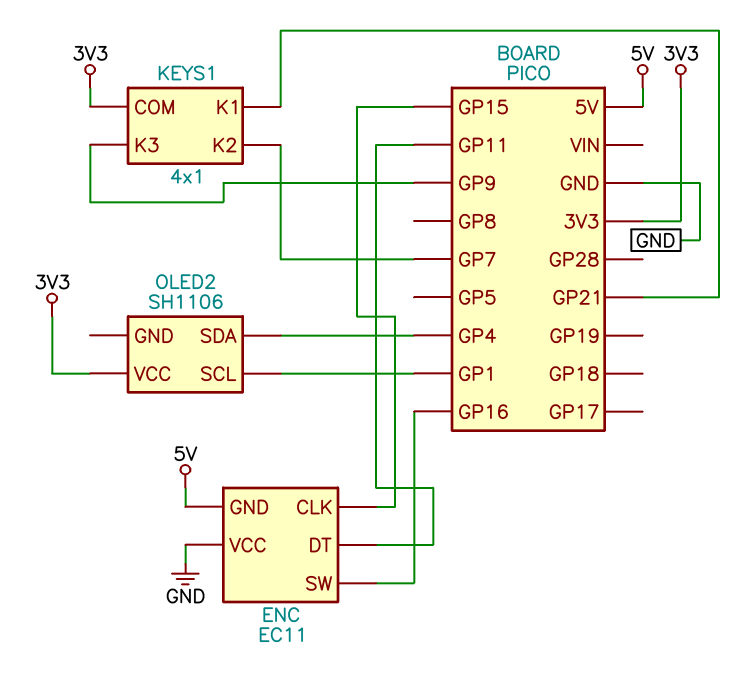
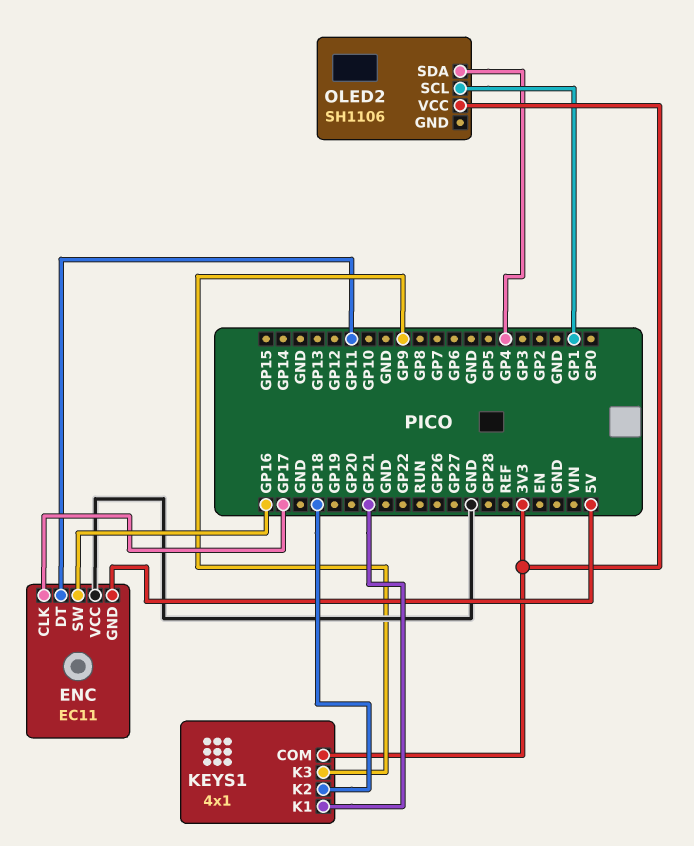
ENC pin CLK: GP15 -> GP17
KEYS1 pin K2: GP7 -> GP18

